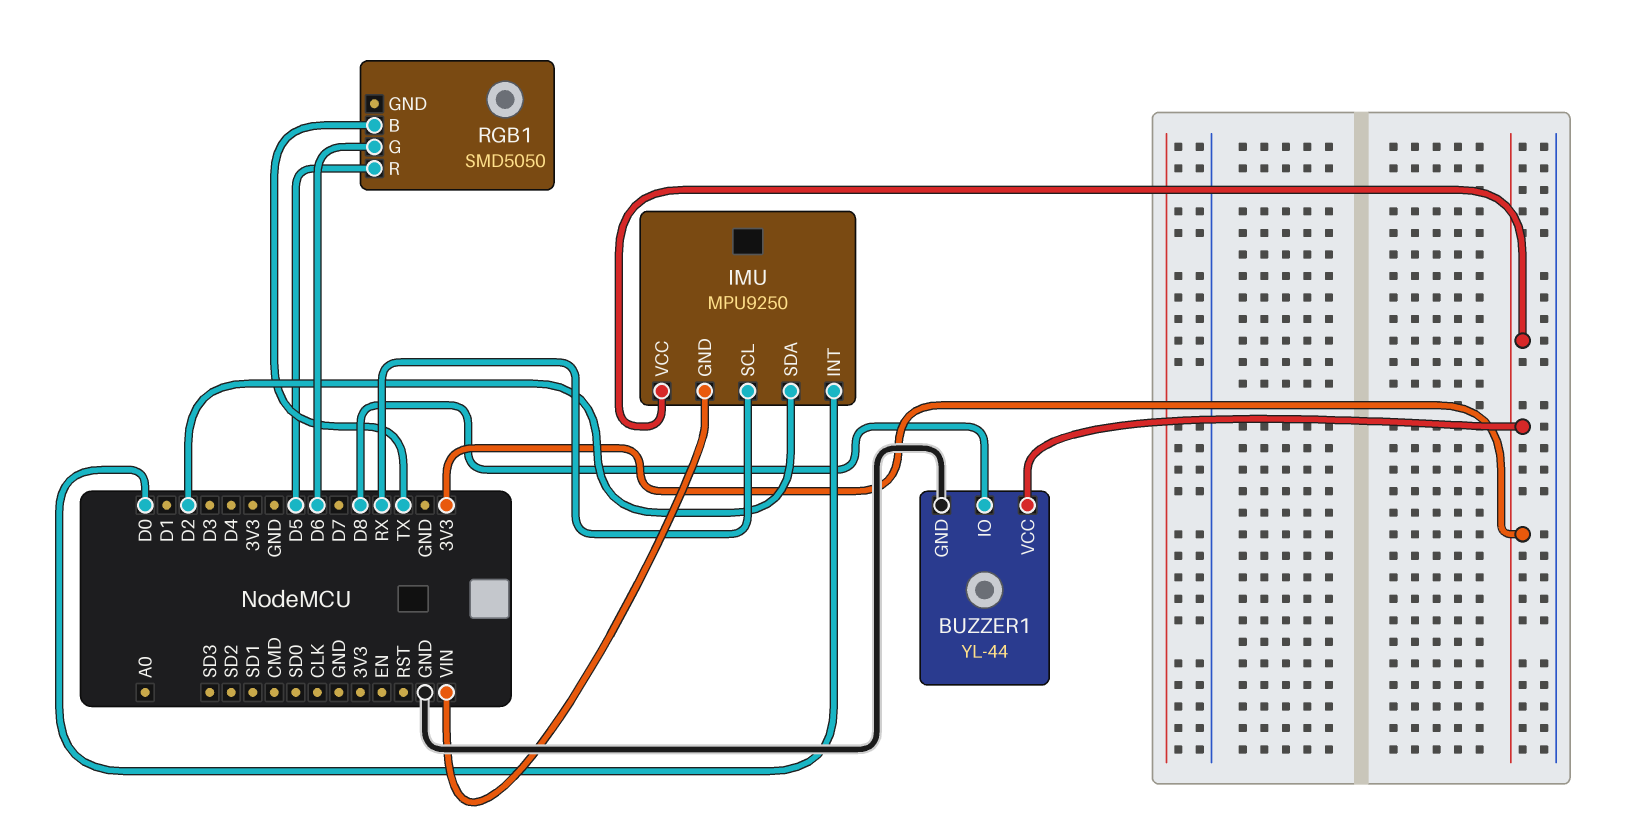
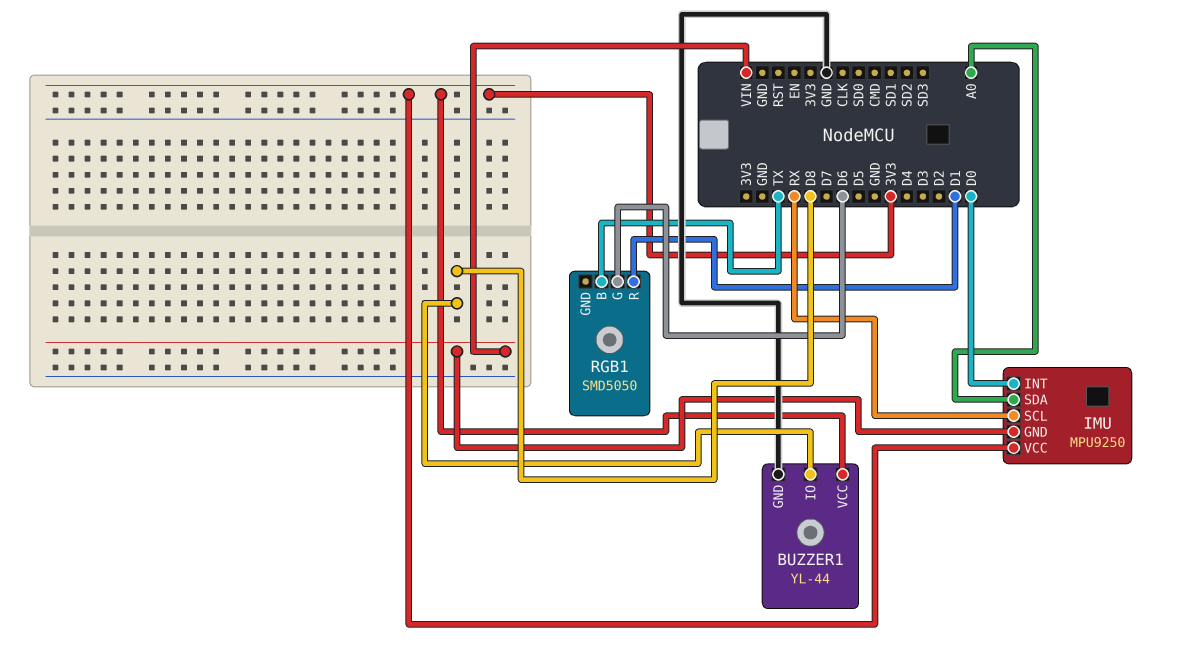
IMU pin SDA: D2 -> A0
RGB1 pin R: D5 -> D1

